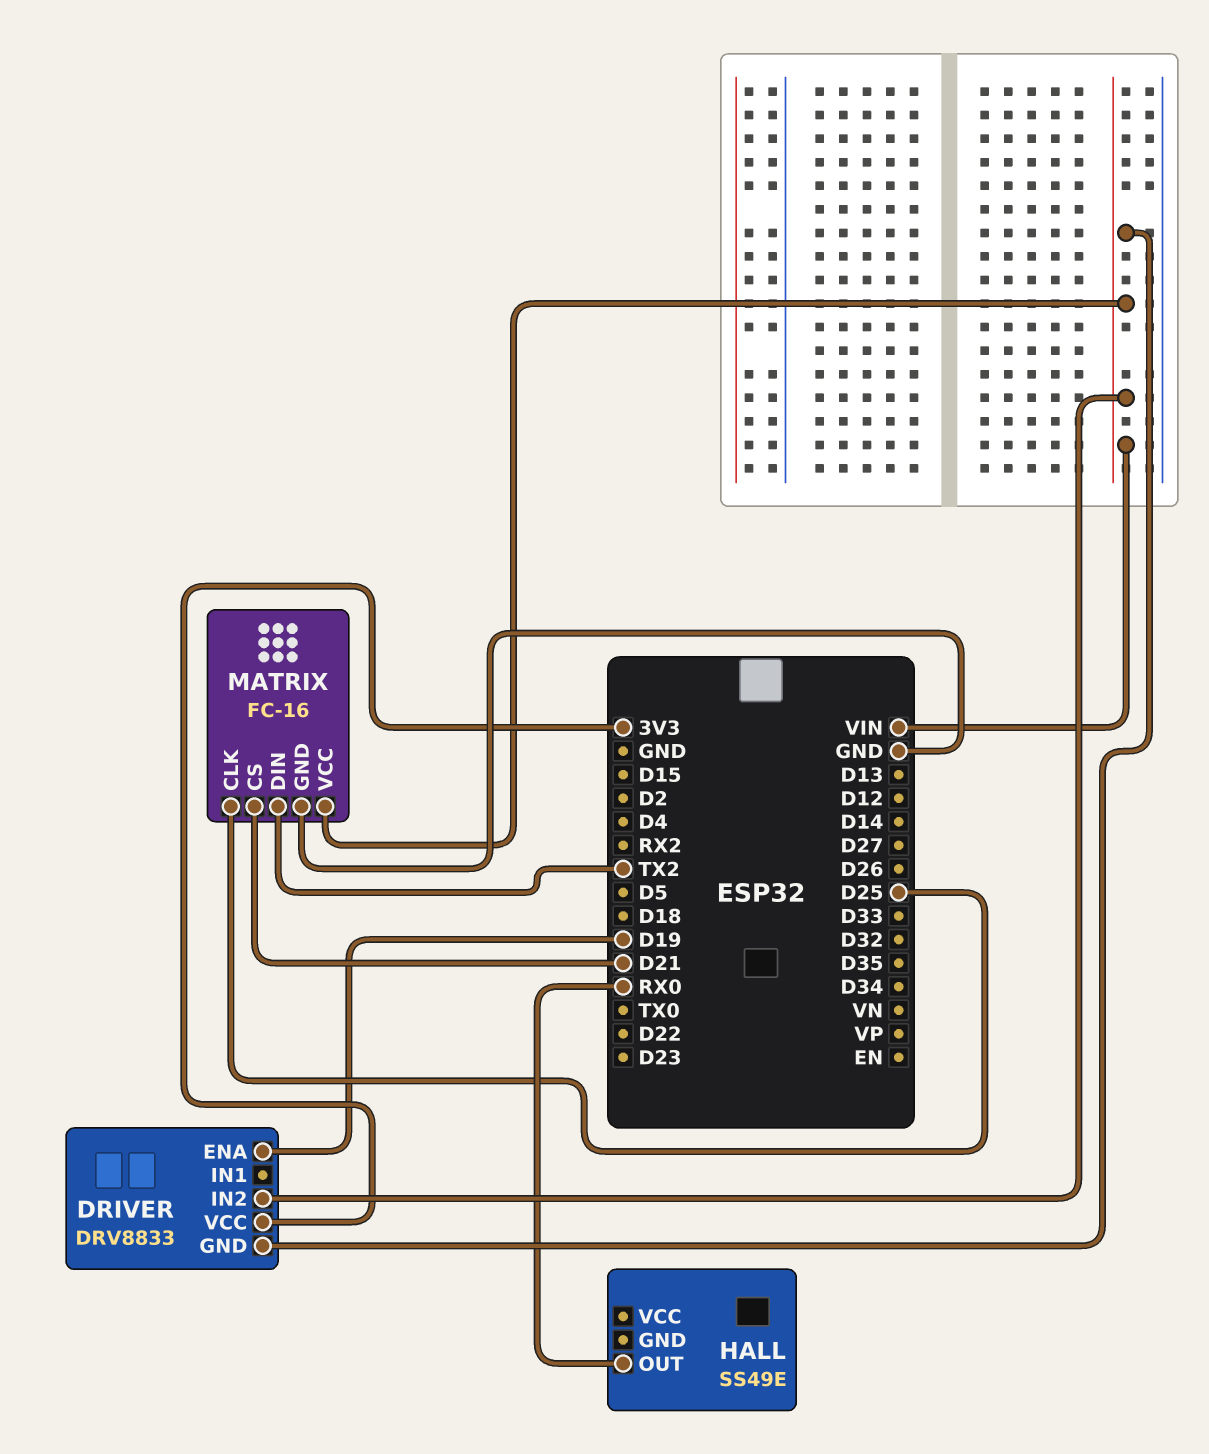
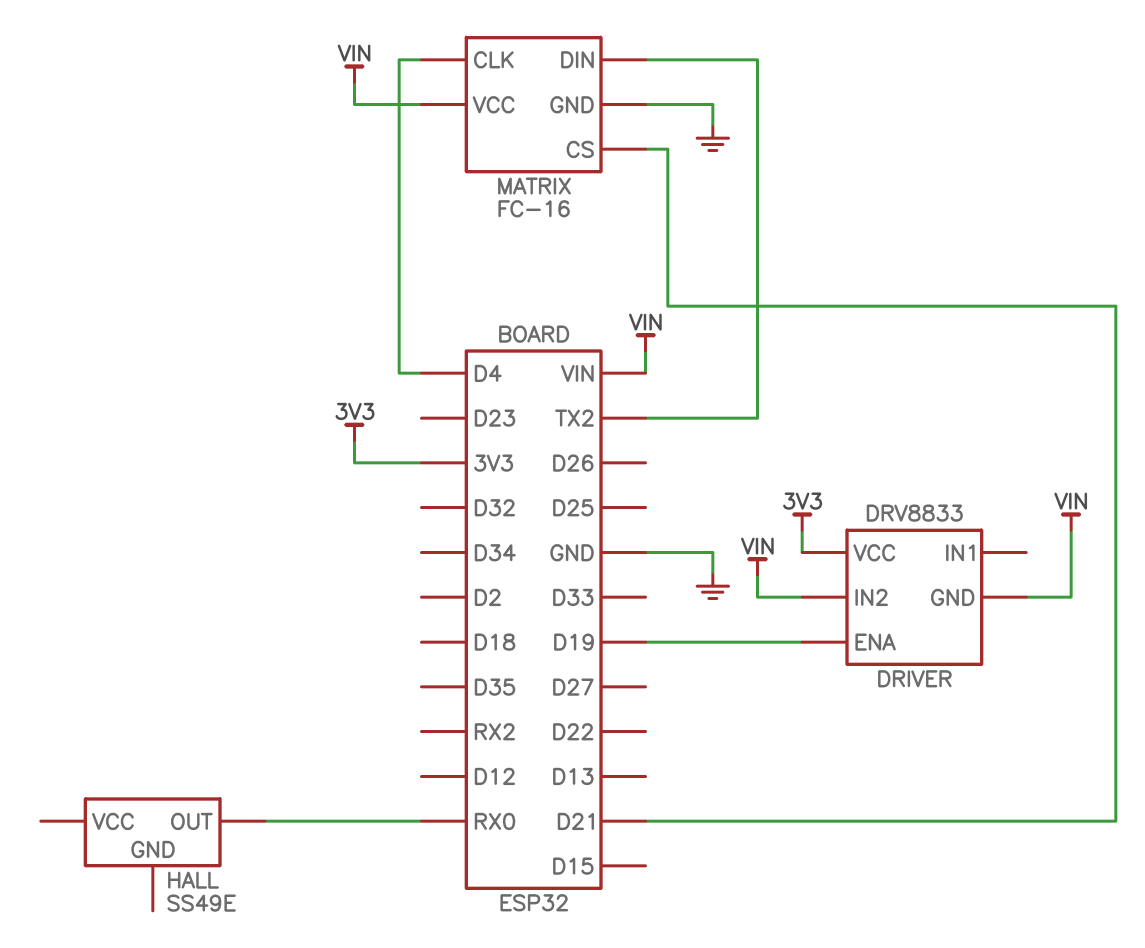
MATRIX pin CLK: D25 -> D4

